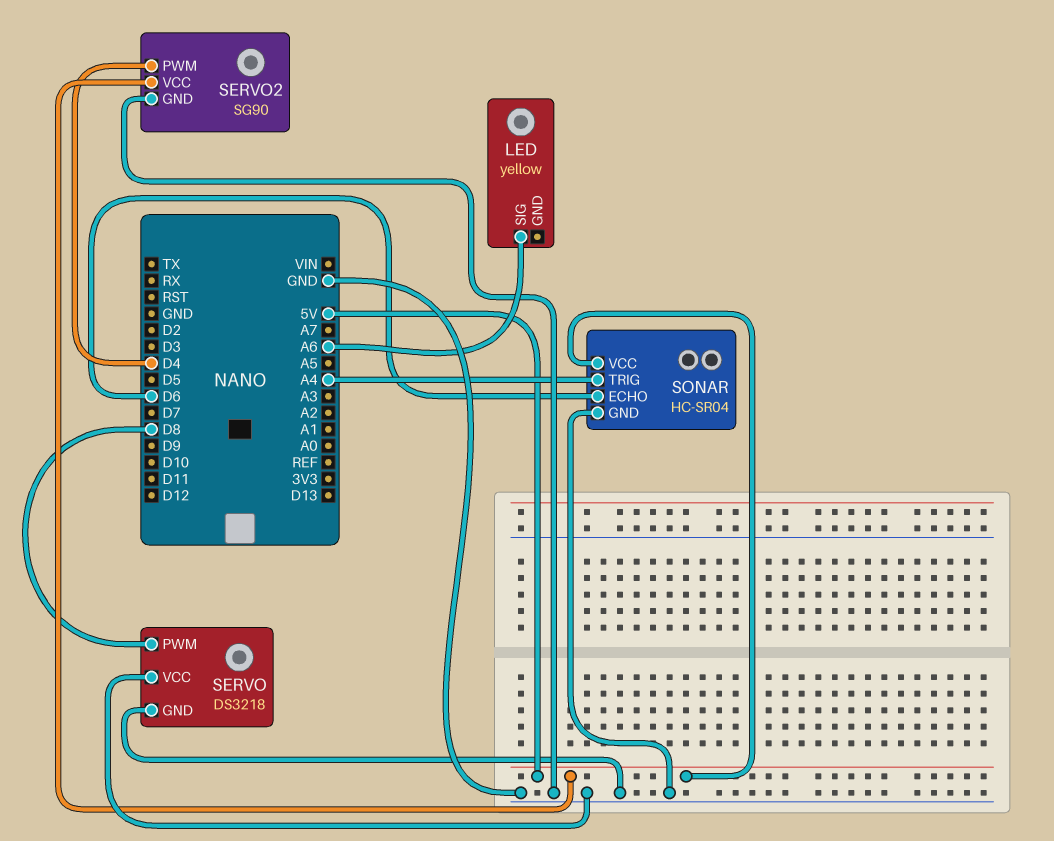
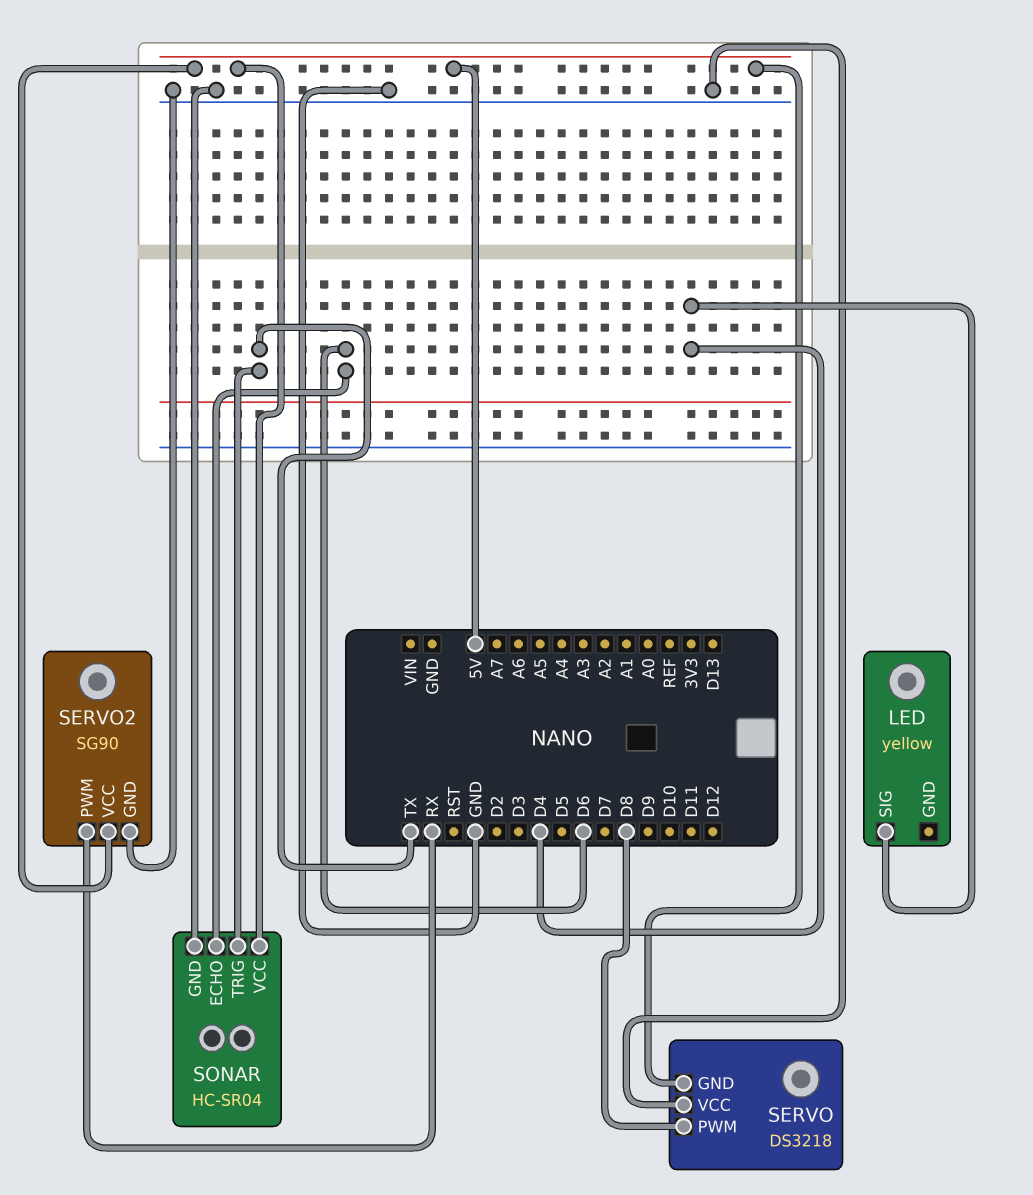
LED pin SIG: A6 -> D4
SERVO pin GND: GND -> 5V
SERVO2 pin PWM: D4 -> RX
SONAR pin TRIG: A4 -> TX

